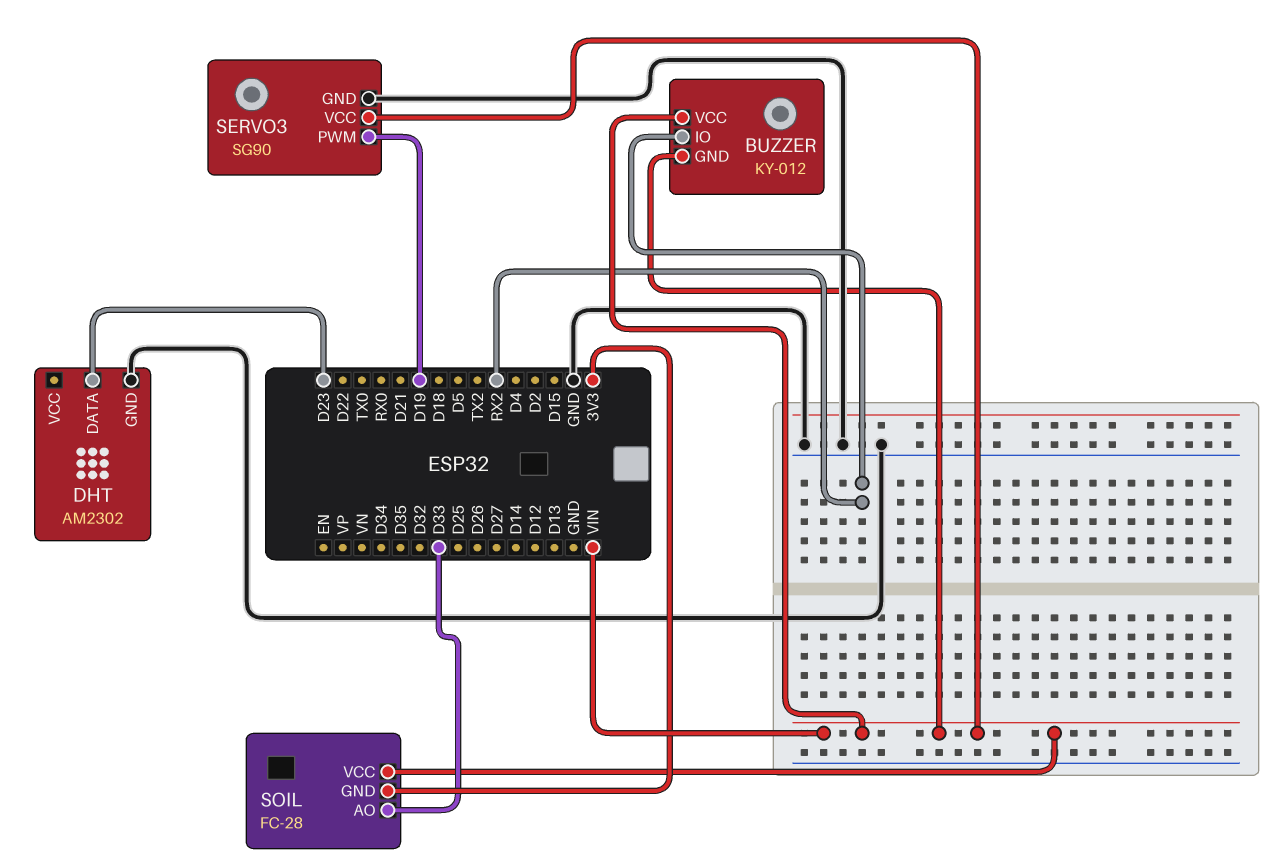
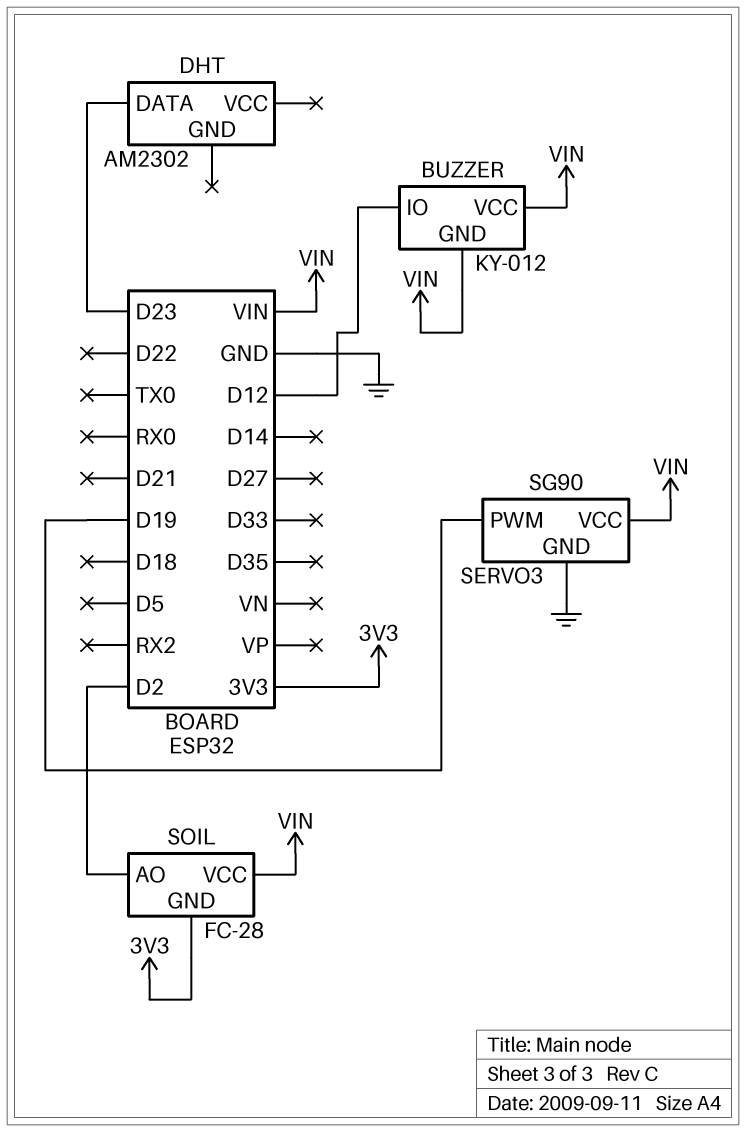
BUZZER pin IO: RX2 -> D12
DHT pin GND: GND -> none
SOIL pin AO: D33 -> D2

